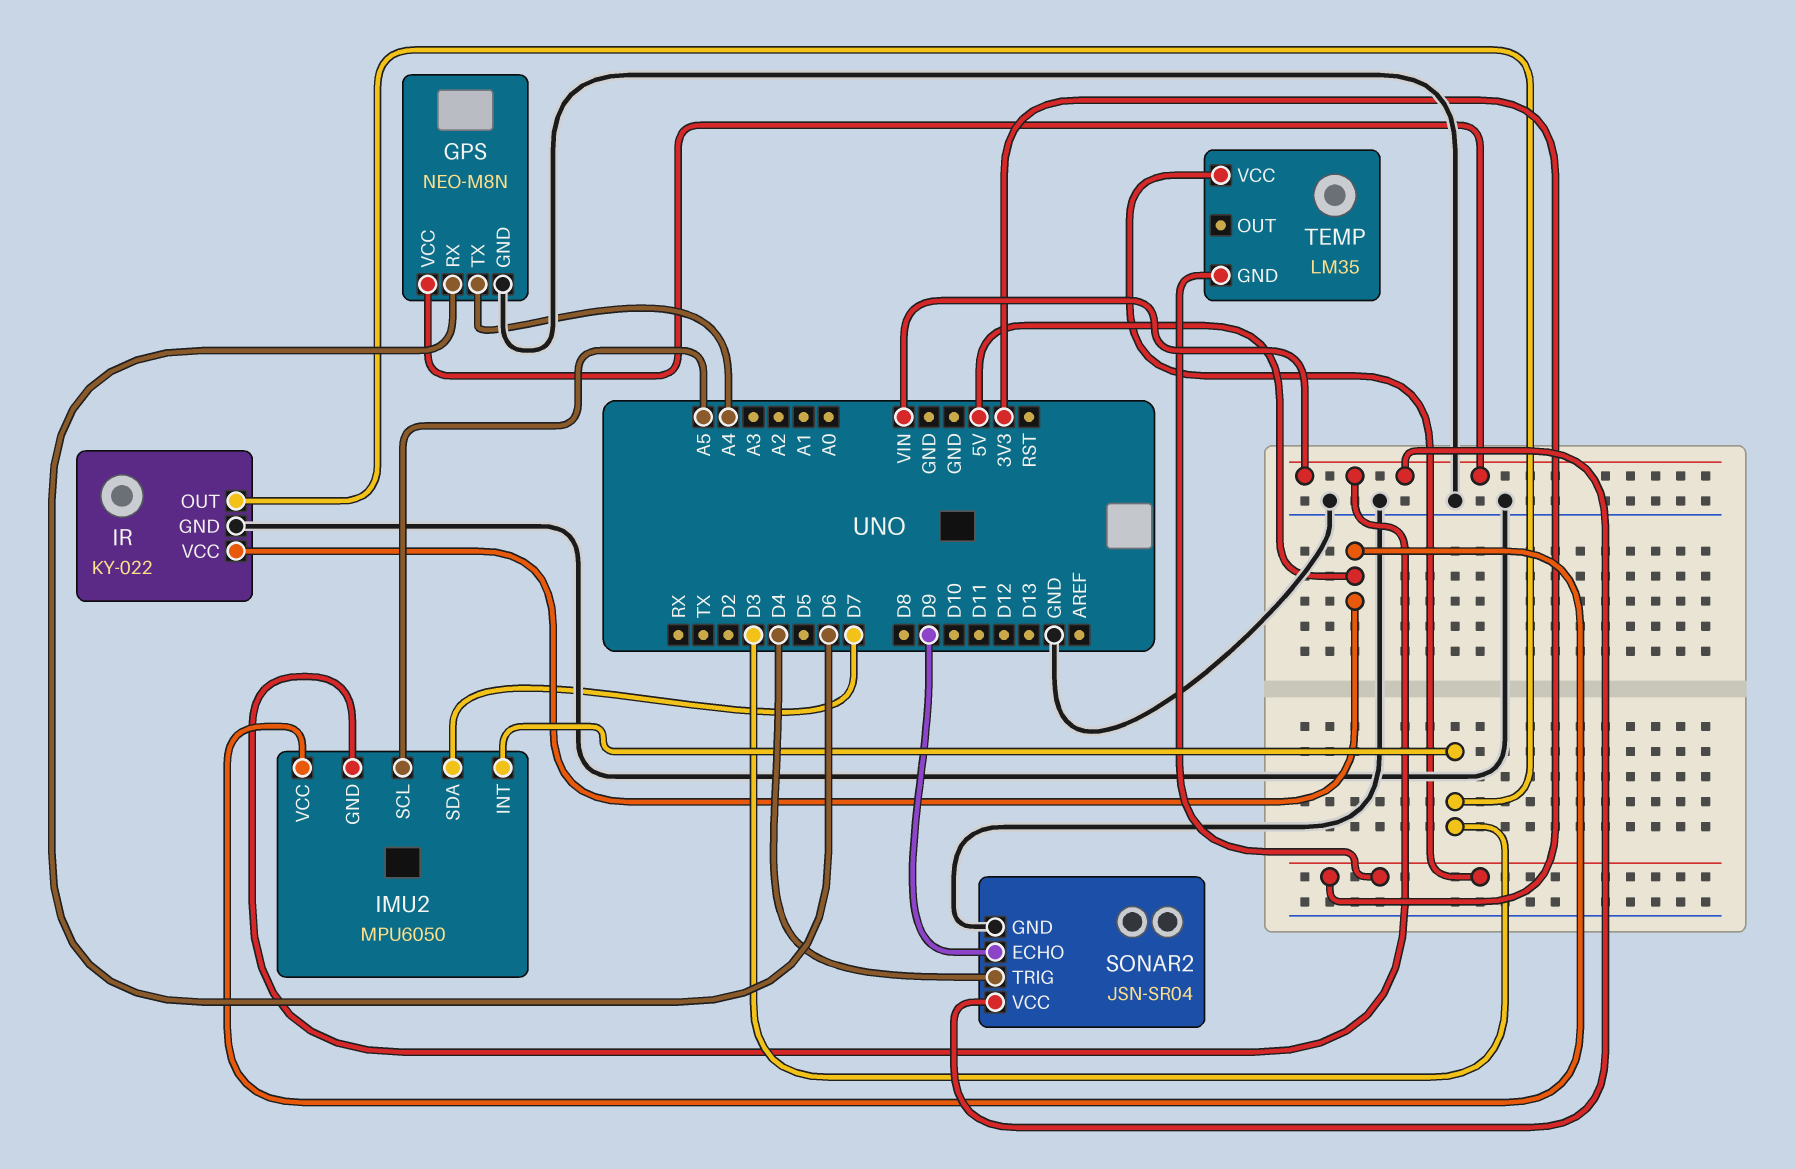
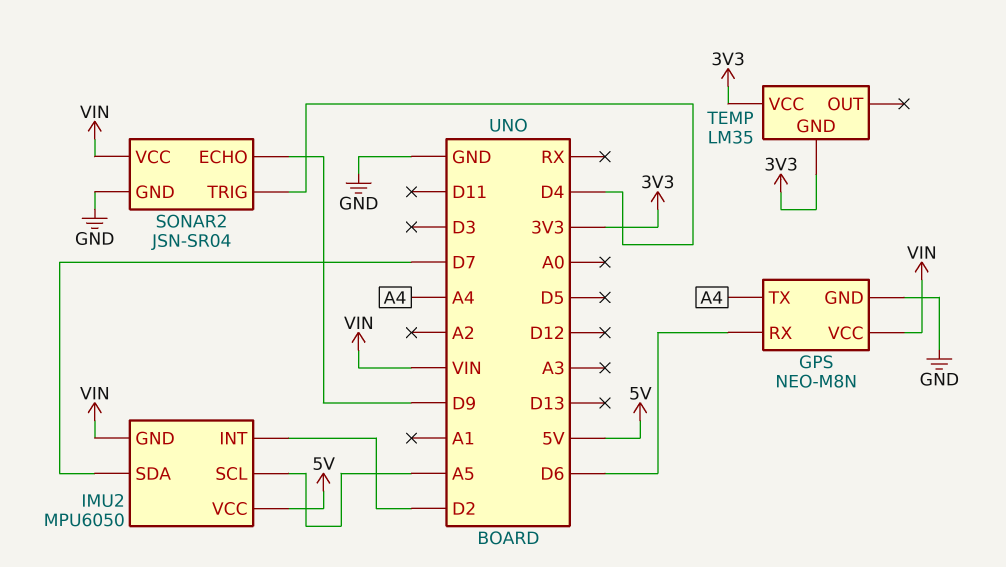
IMU2 pin INT: D3 -> D2
IR: KY-022 -> none
IR pin GND: GND -> none
IR pin OUT: D3 -> none
IR pin VCC: 5V -> none

